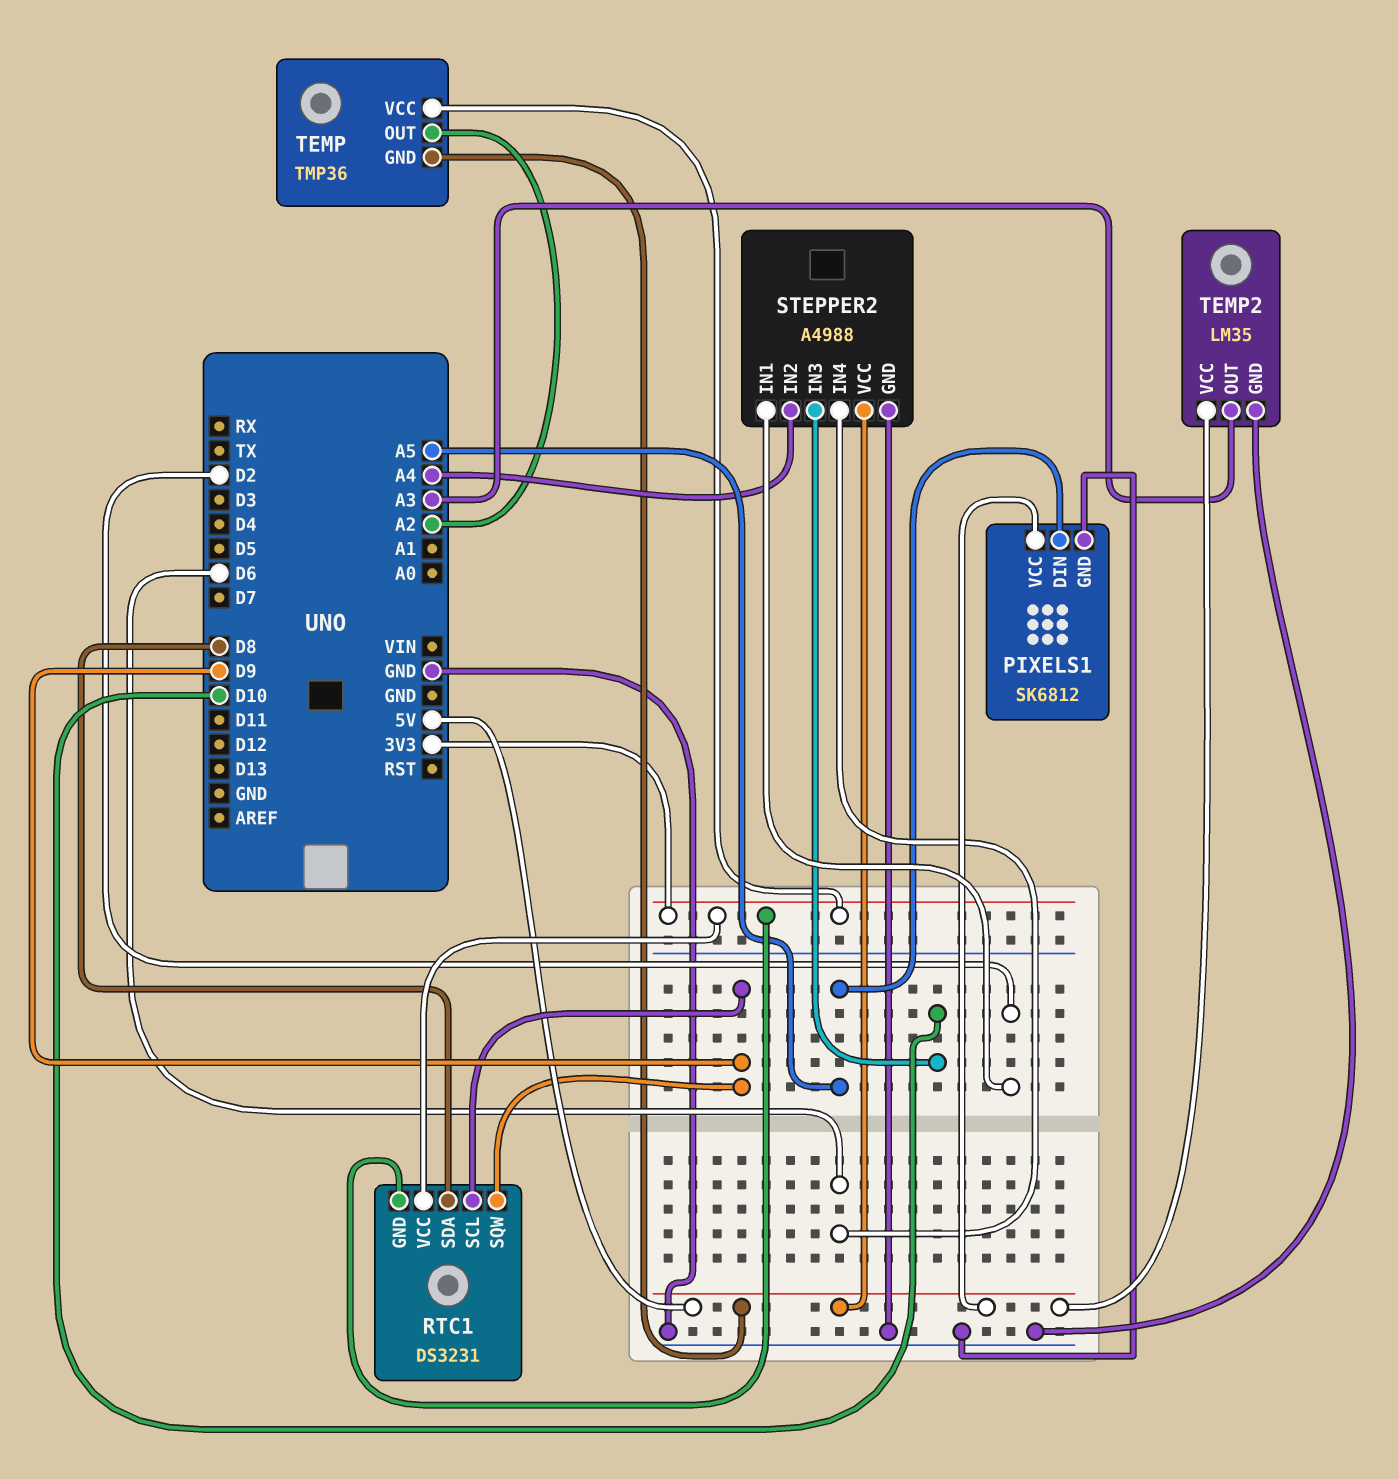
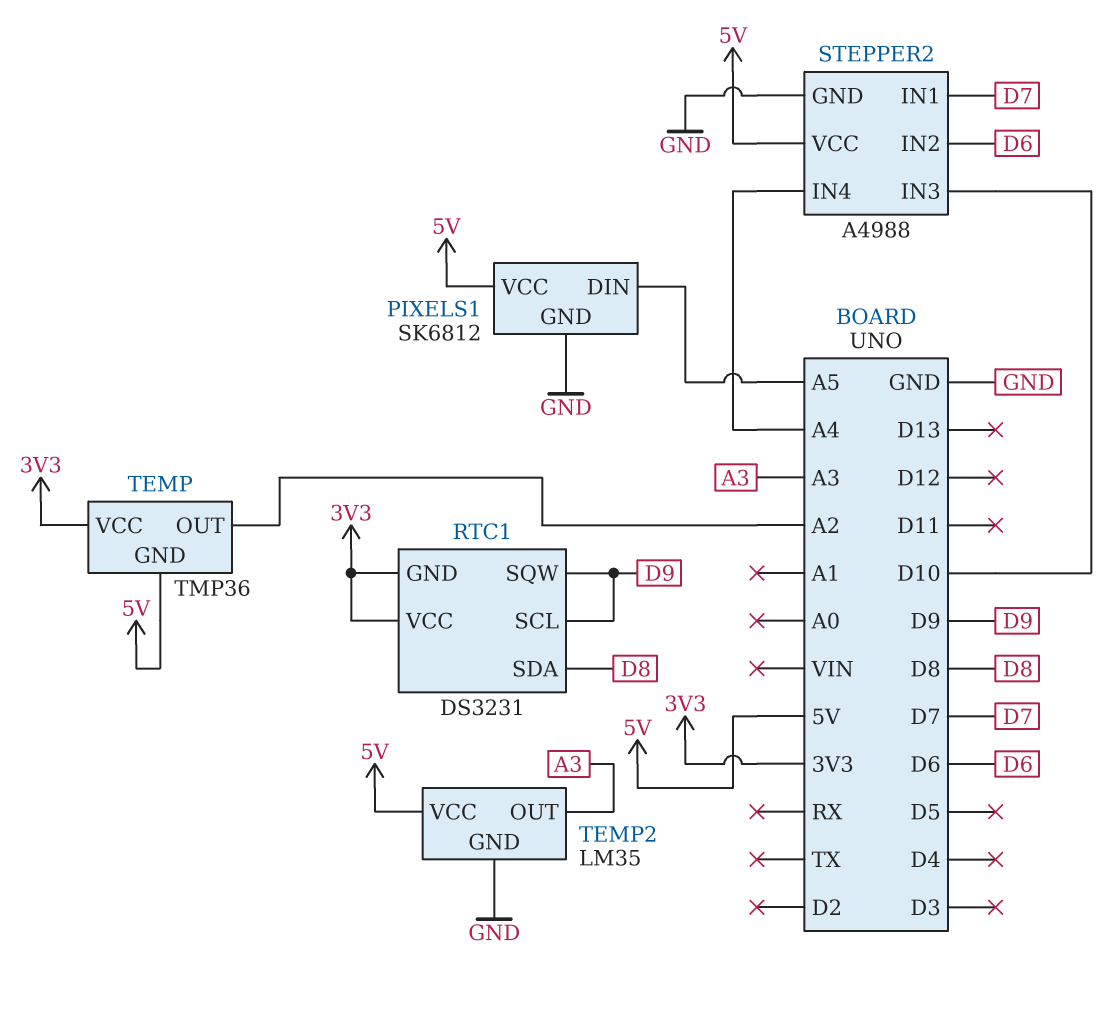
STEPPER2 pin IN1: D2 -> D7
STEPPER2 pin IN2: A4 -> D6
STEPPER2 pin IN4: D6 -> A4

